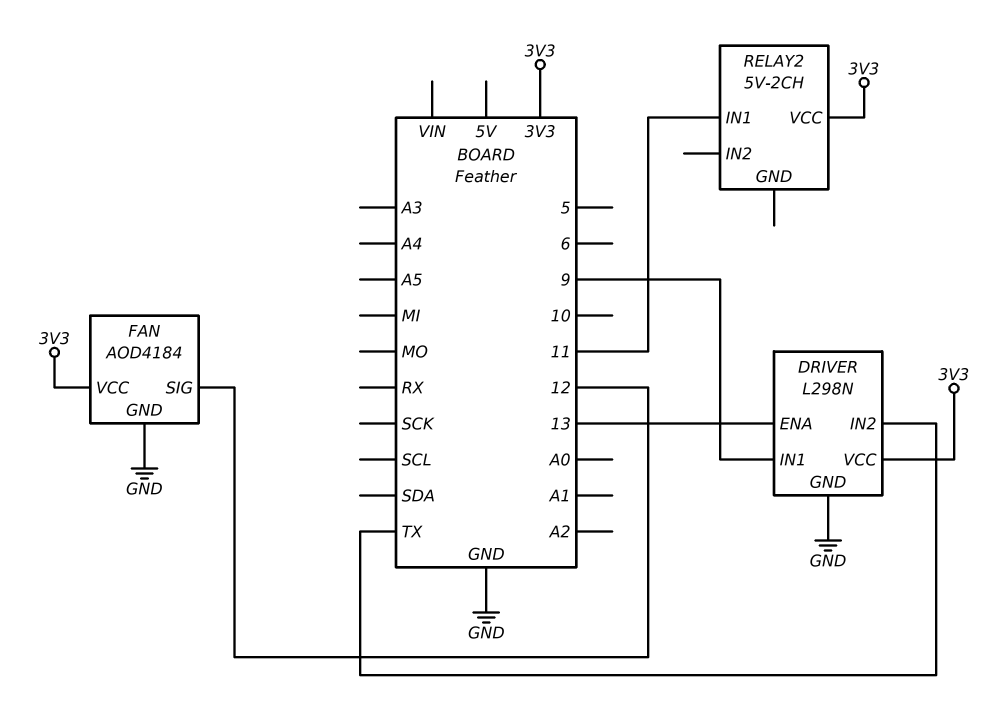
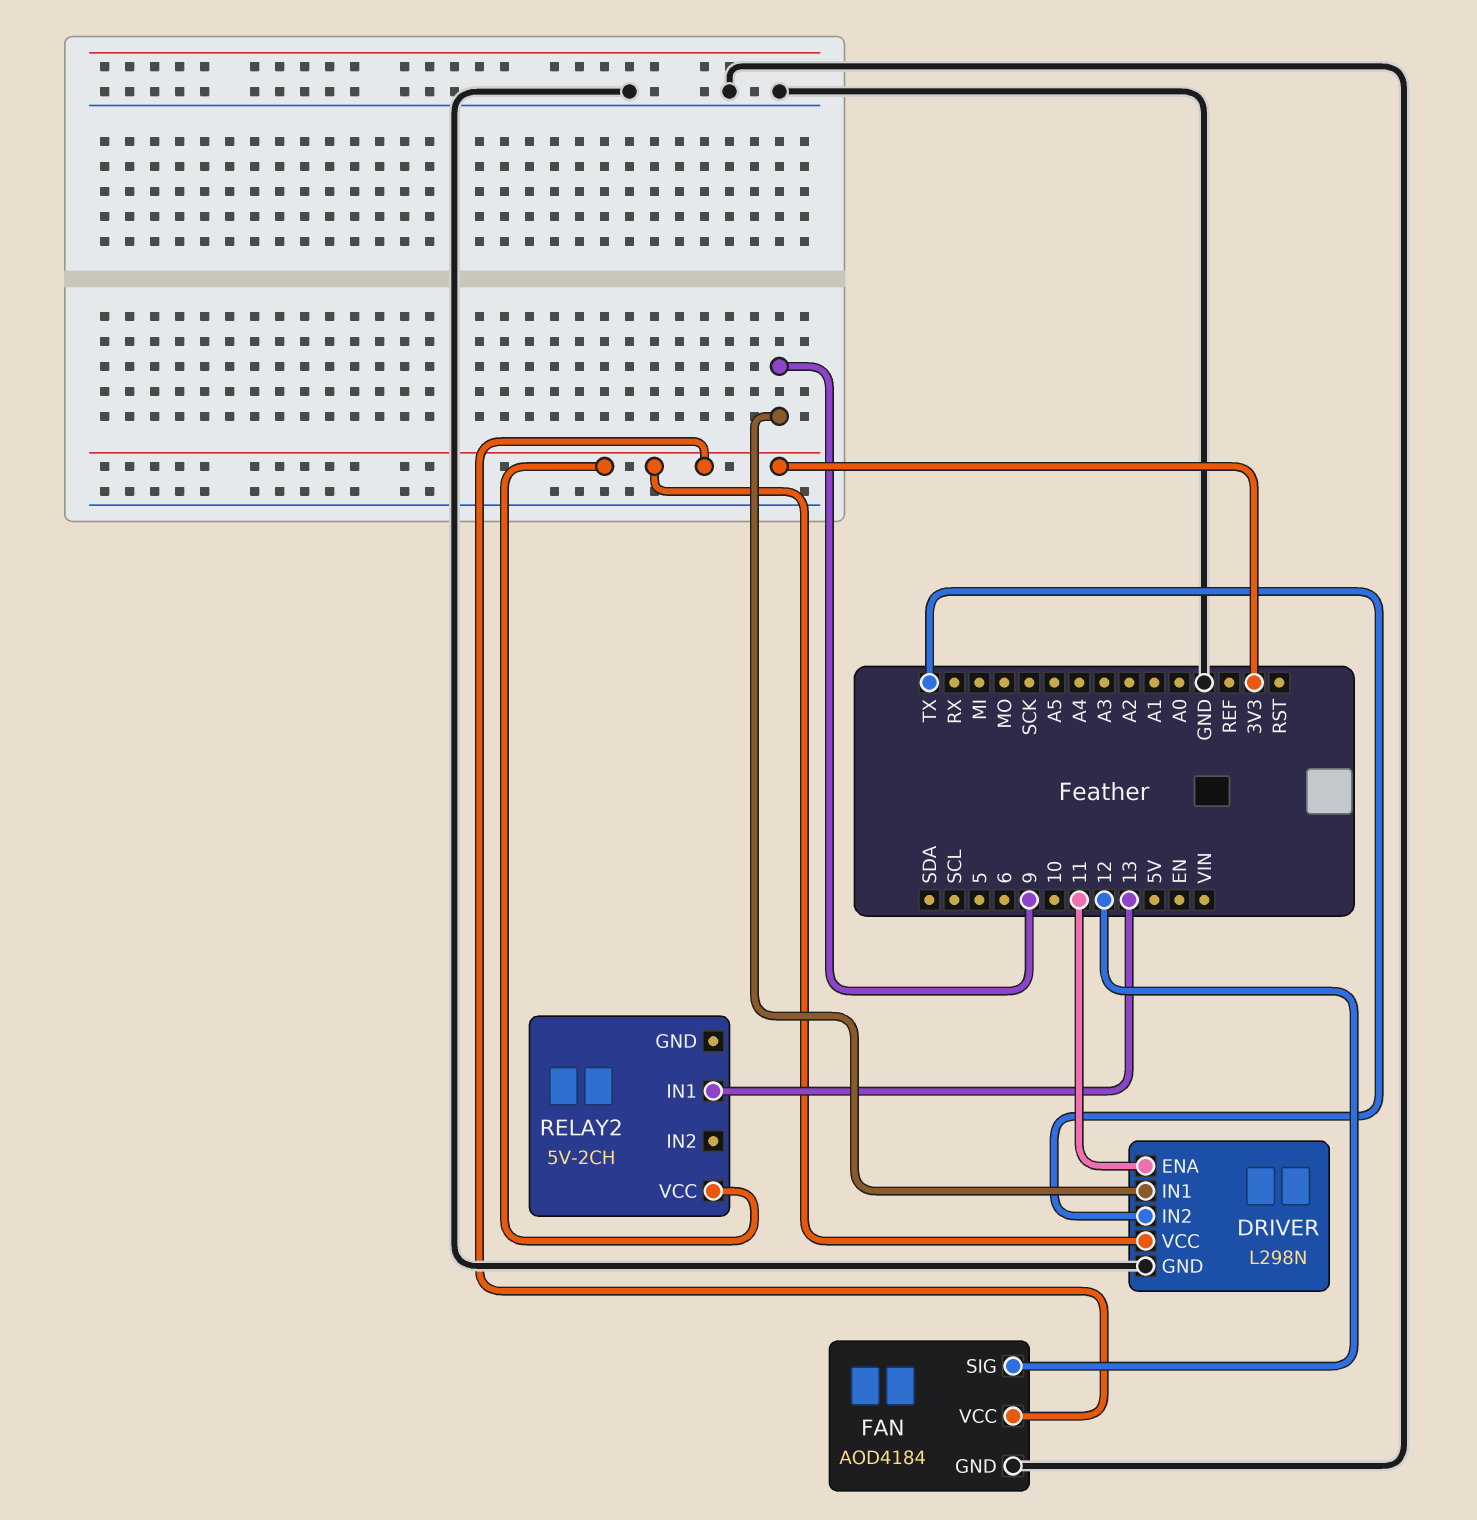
DRIVER pin ENA: 13 -> 11
RELAY2 pin IN1: 11 -> 13

